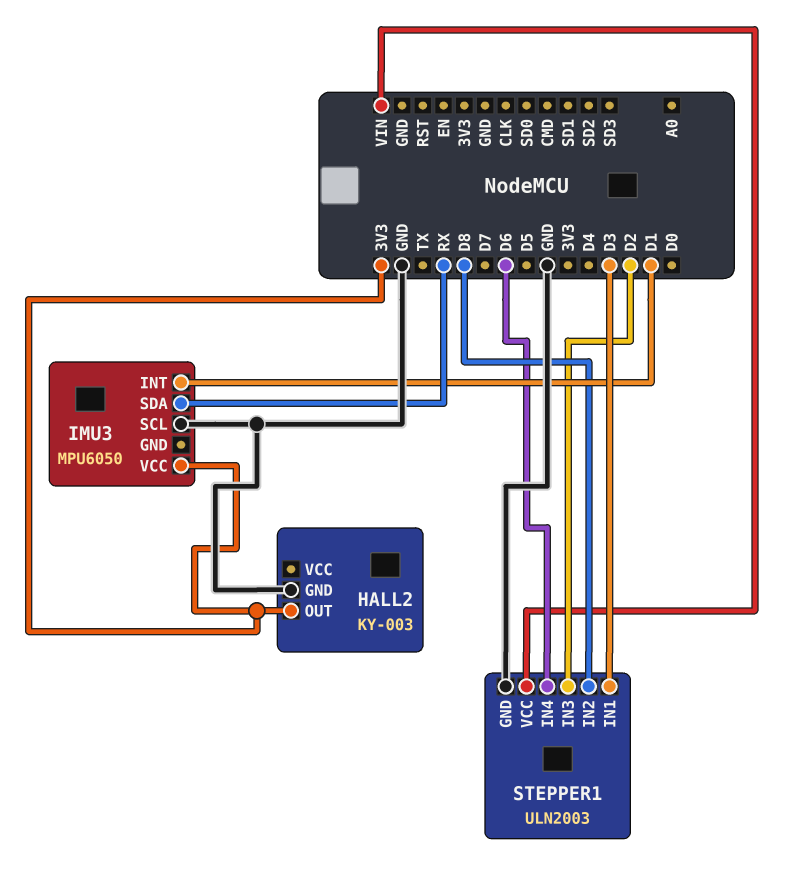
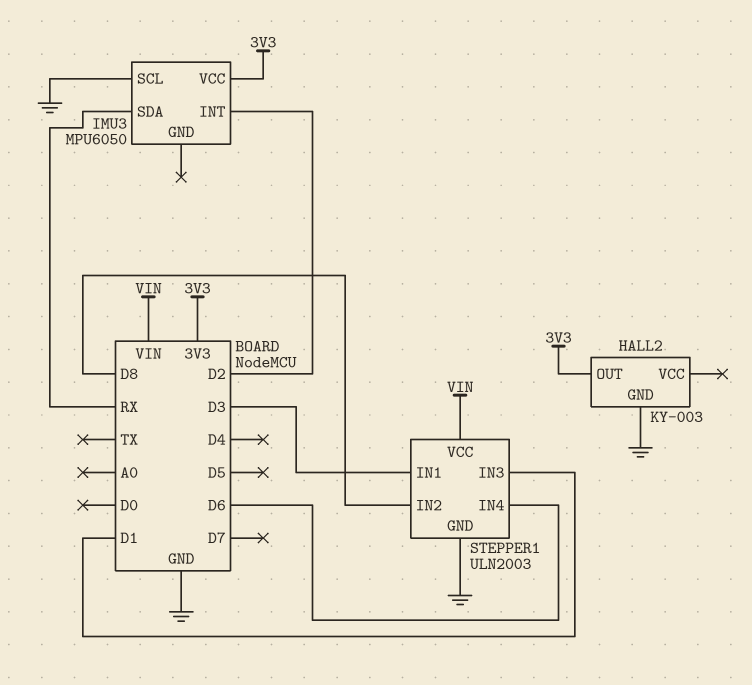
IMU3 pin INT: D1 -> D2
STEPPER1 pin IN3: D2 -> D1

